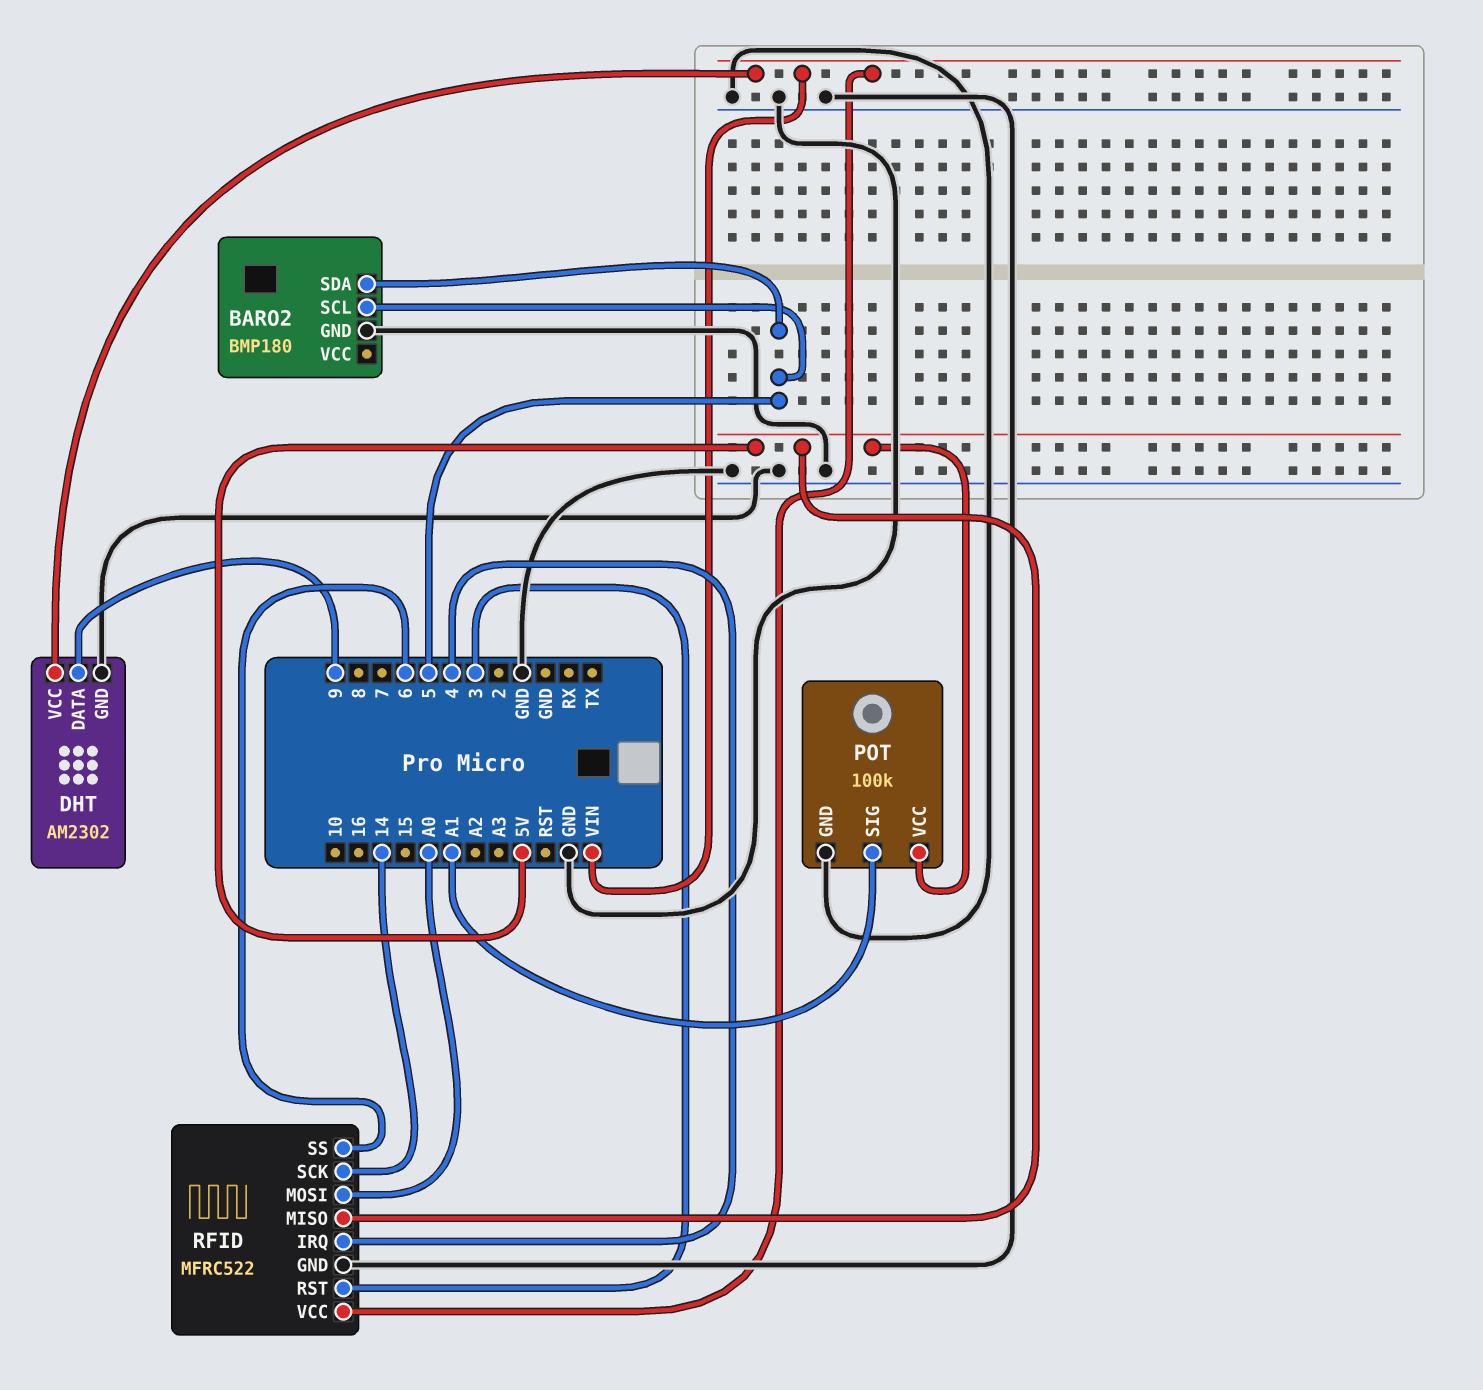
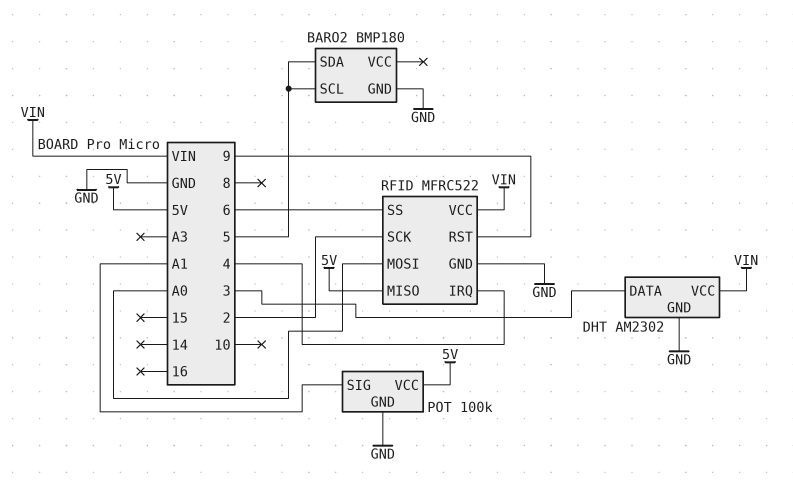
DHT pin DATA: 9 -> 3
RFID pin RST: 3 -> 9
RFID pin SCK: 14 -> 2

